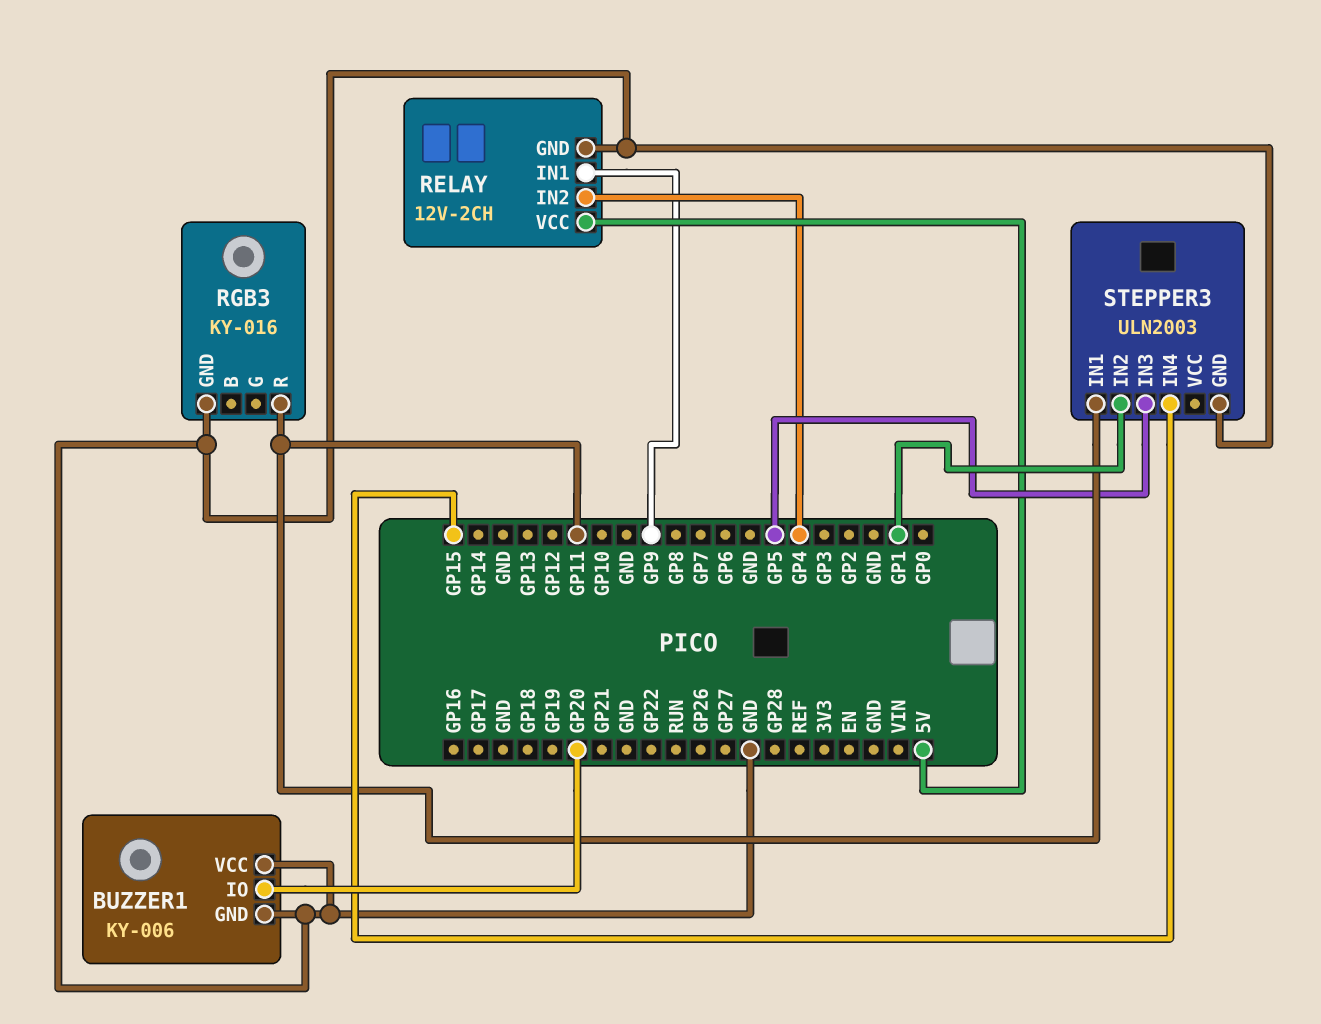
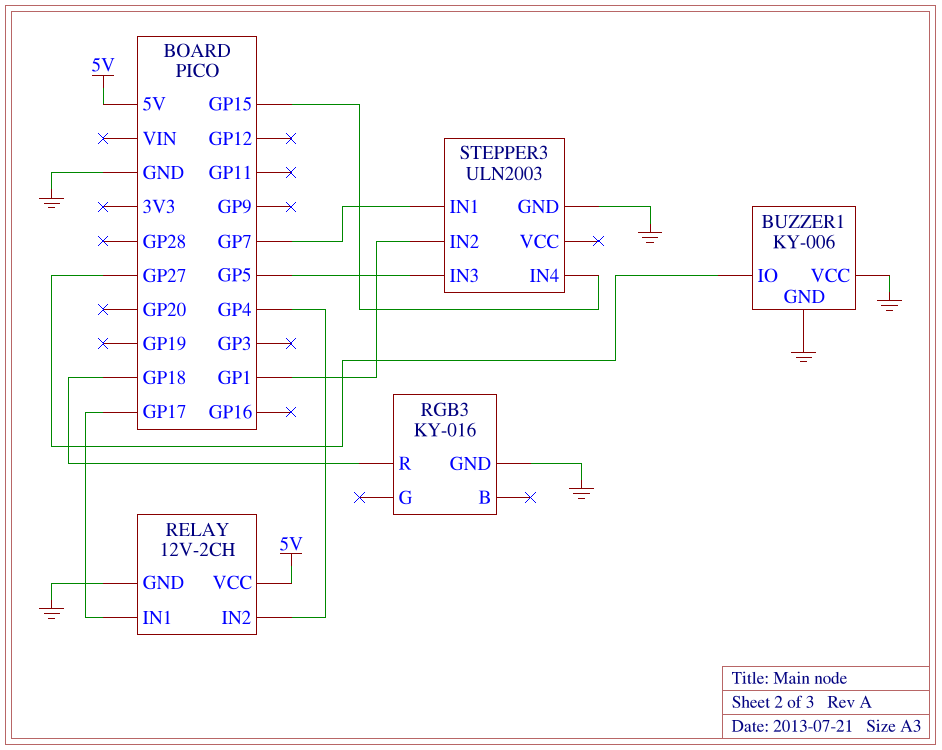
BUZZER1 pin IO: GP20 -> GP27
RELAY pin IN1: GP9 -> GP17
RGB3 pin R: GP11 -> GP18
STEPPER3 pin IN1: GP11 -> GP7

